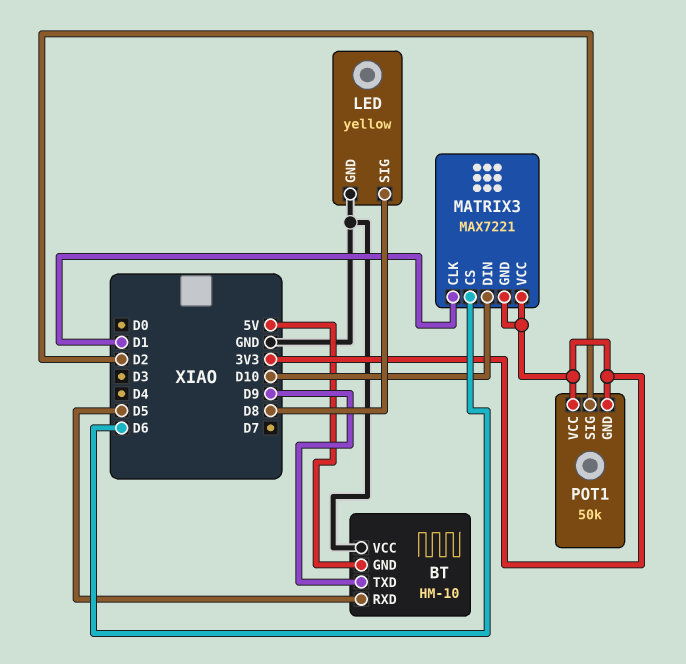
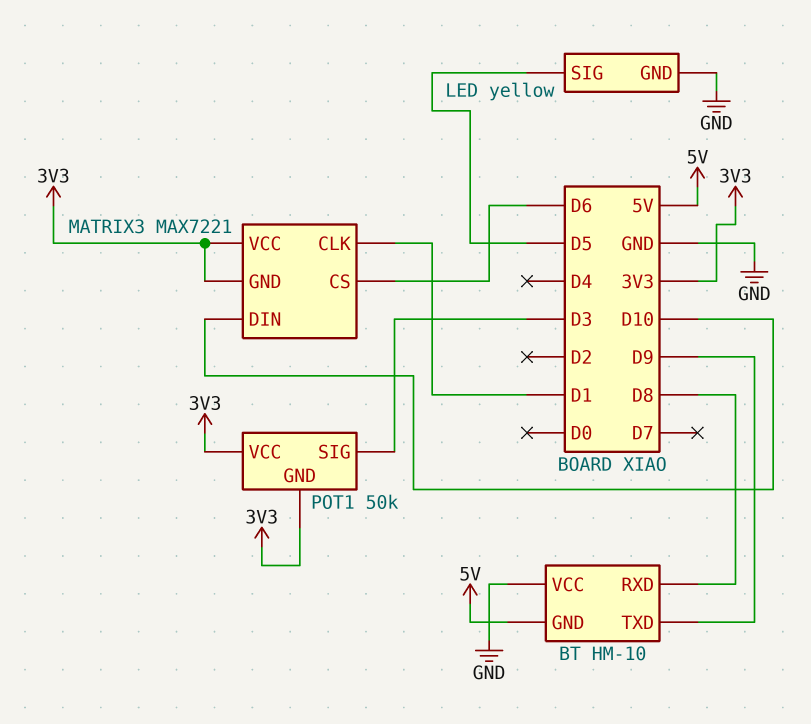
BT pin RXD: D5 -> D8
LED pin SIG: D8 -> D5
POT1 pin SIG: D2 -> D3

